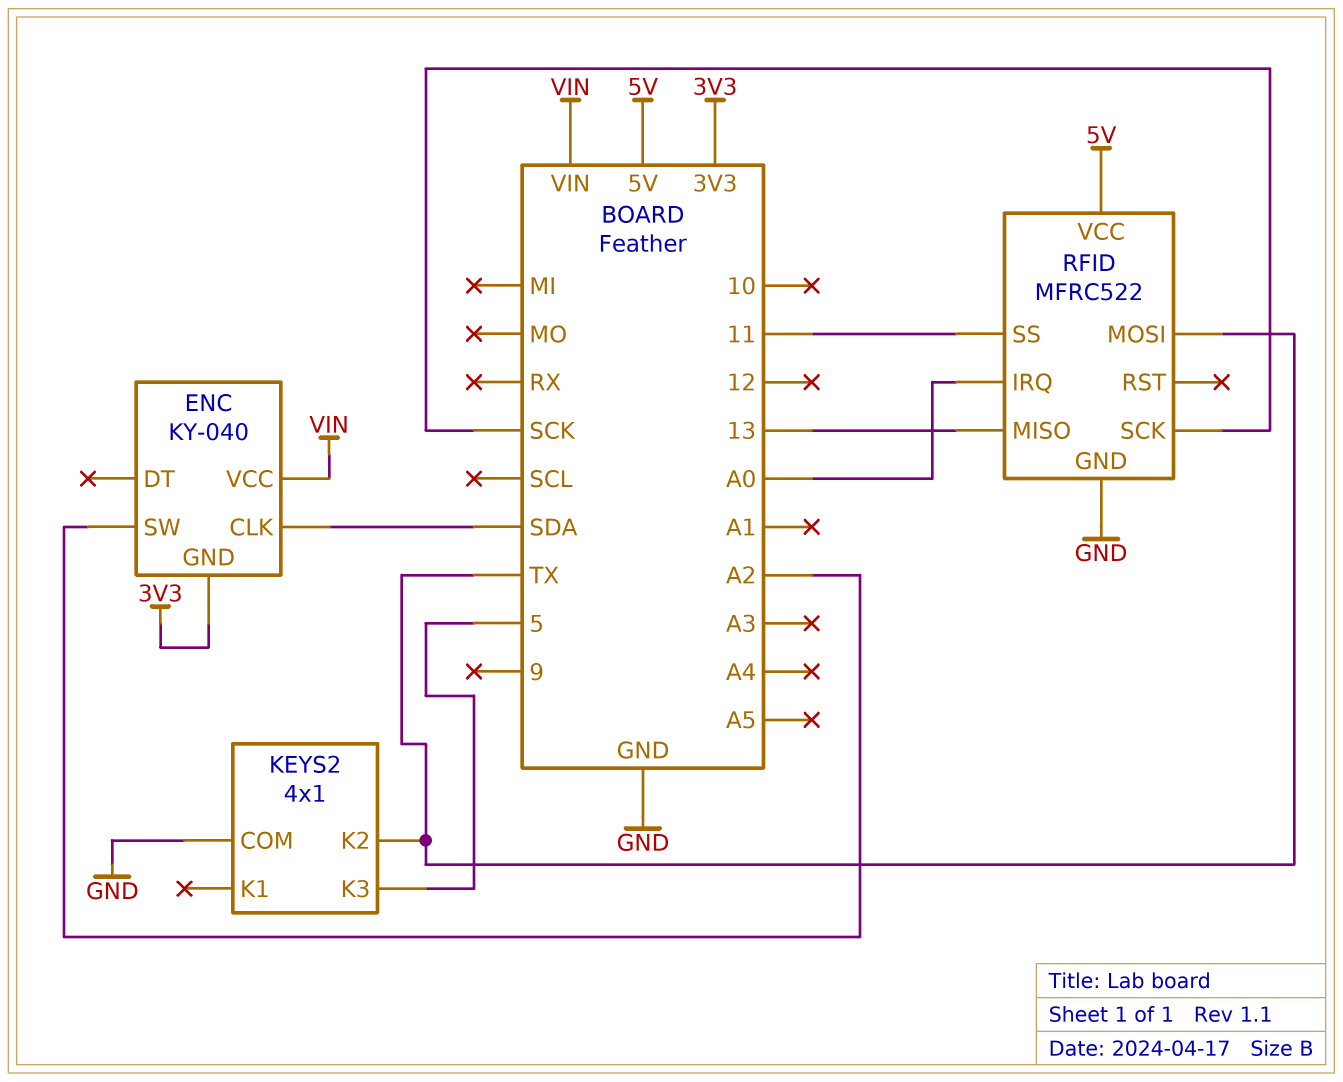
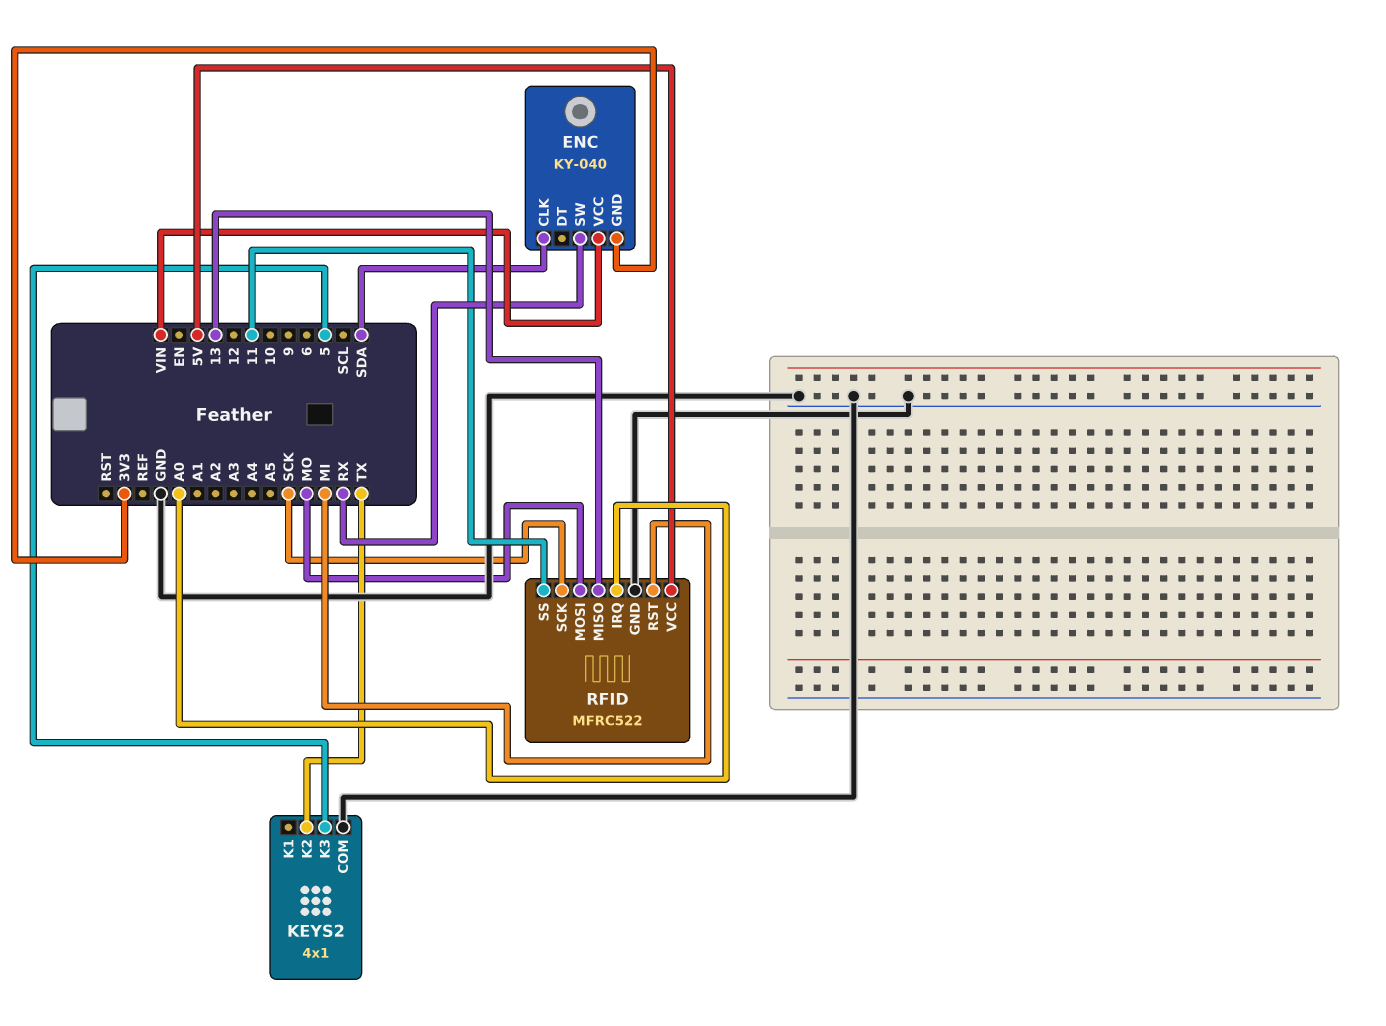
ENC pin SW: A2 -> RX
RFID pin MOSI: TX -> MO
RFID pin RST: none -> MI

